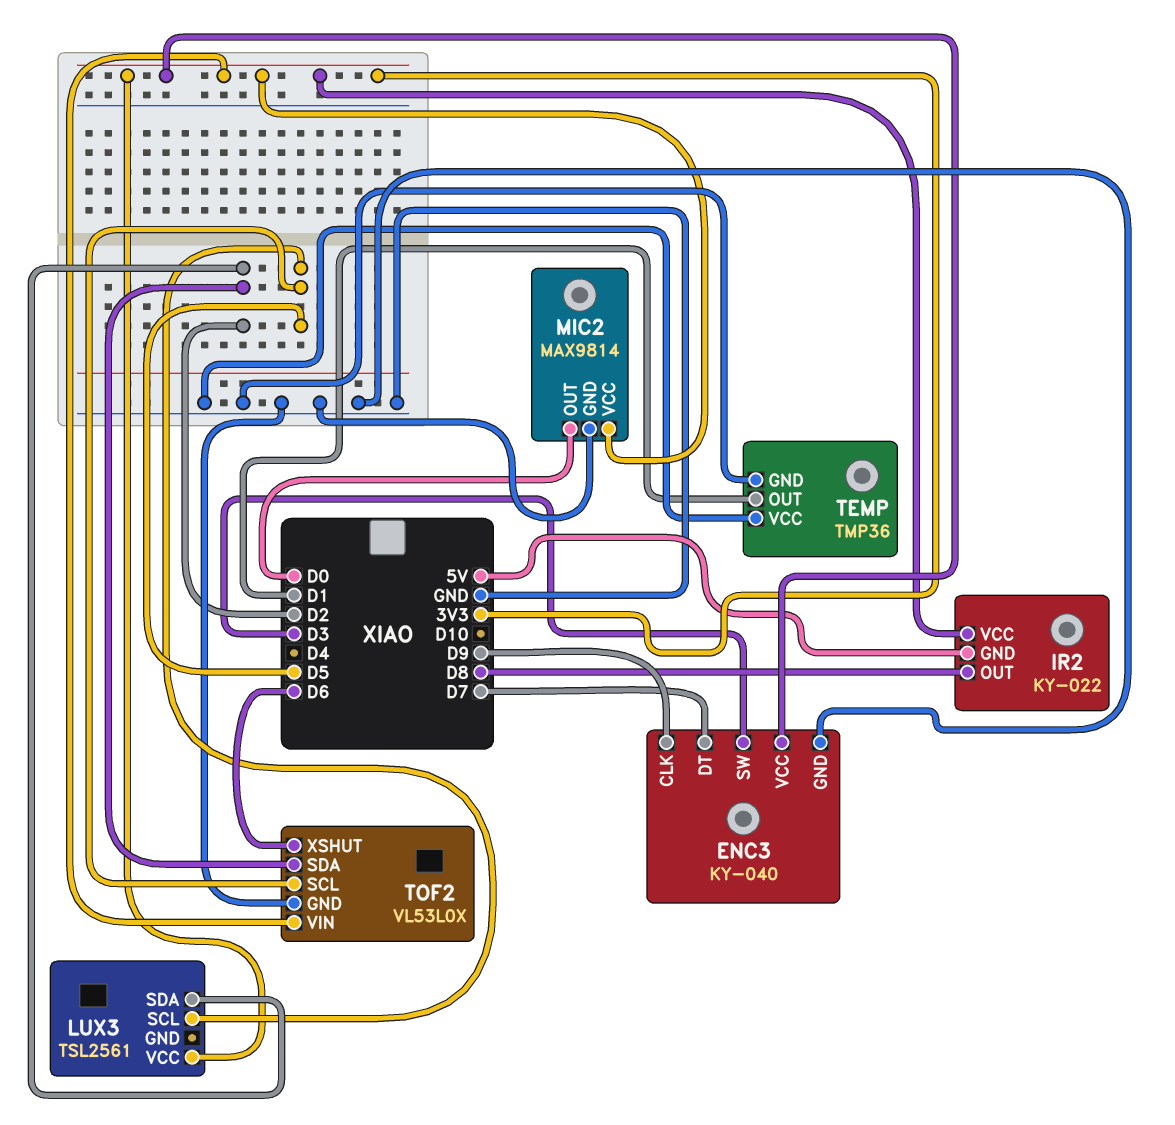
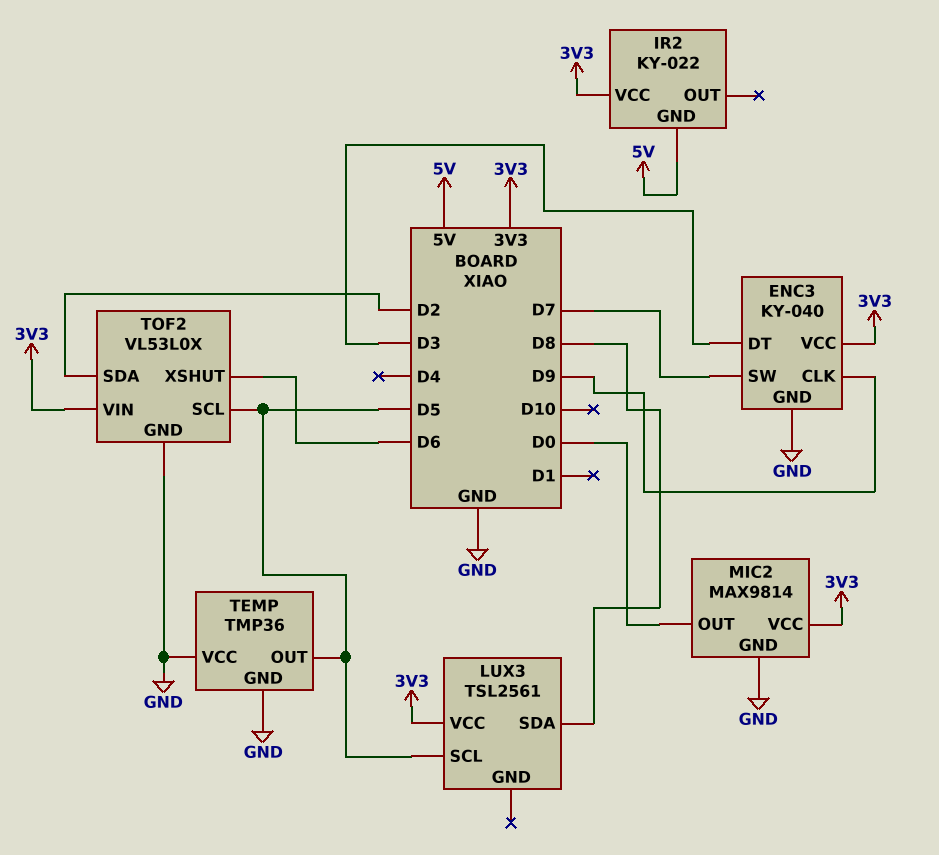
ENC3 pin DT: D7 -> D3
ENC3 pin SW: D3 -> D7
IR2 pin OUT: D8 -> none
LUX3 pin SDA: D2 -> D8
TEMP pin OUT: D1 -> D5

